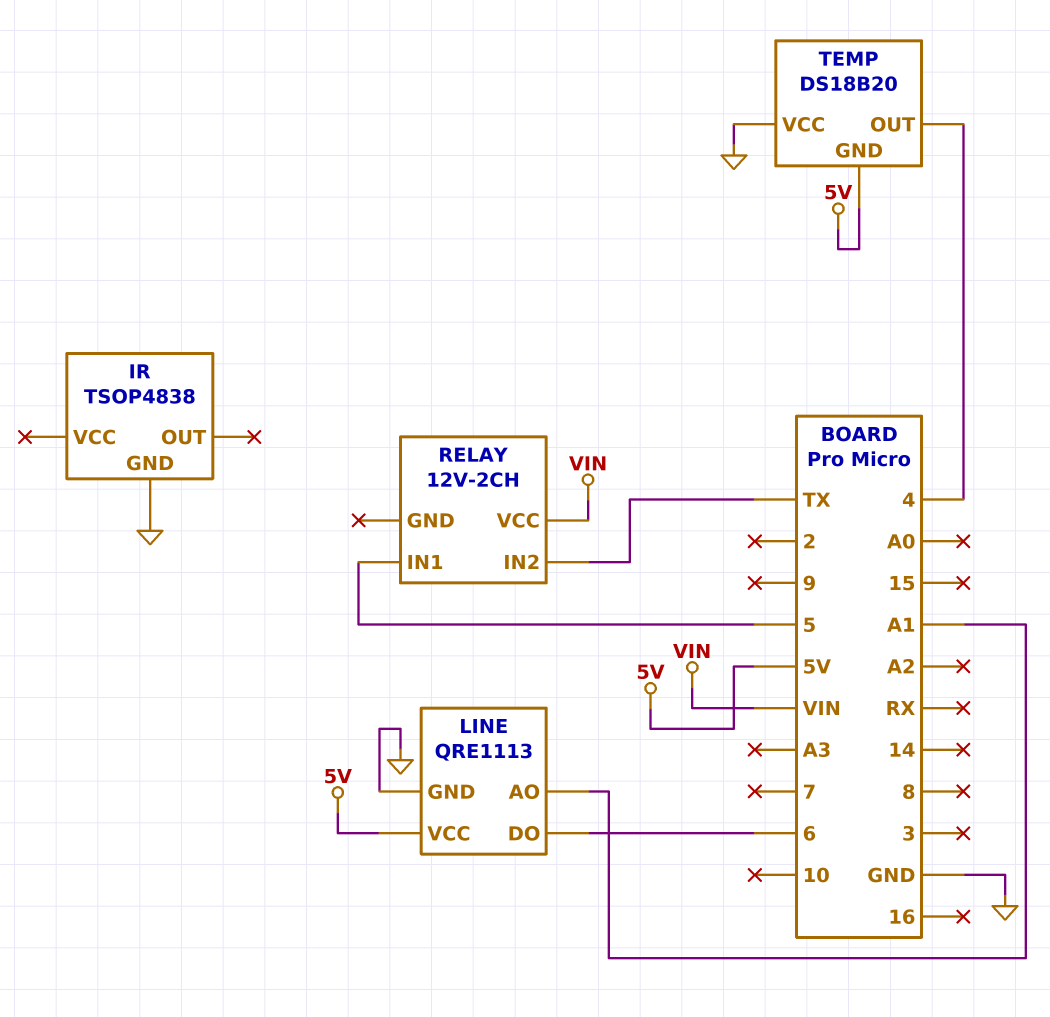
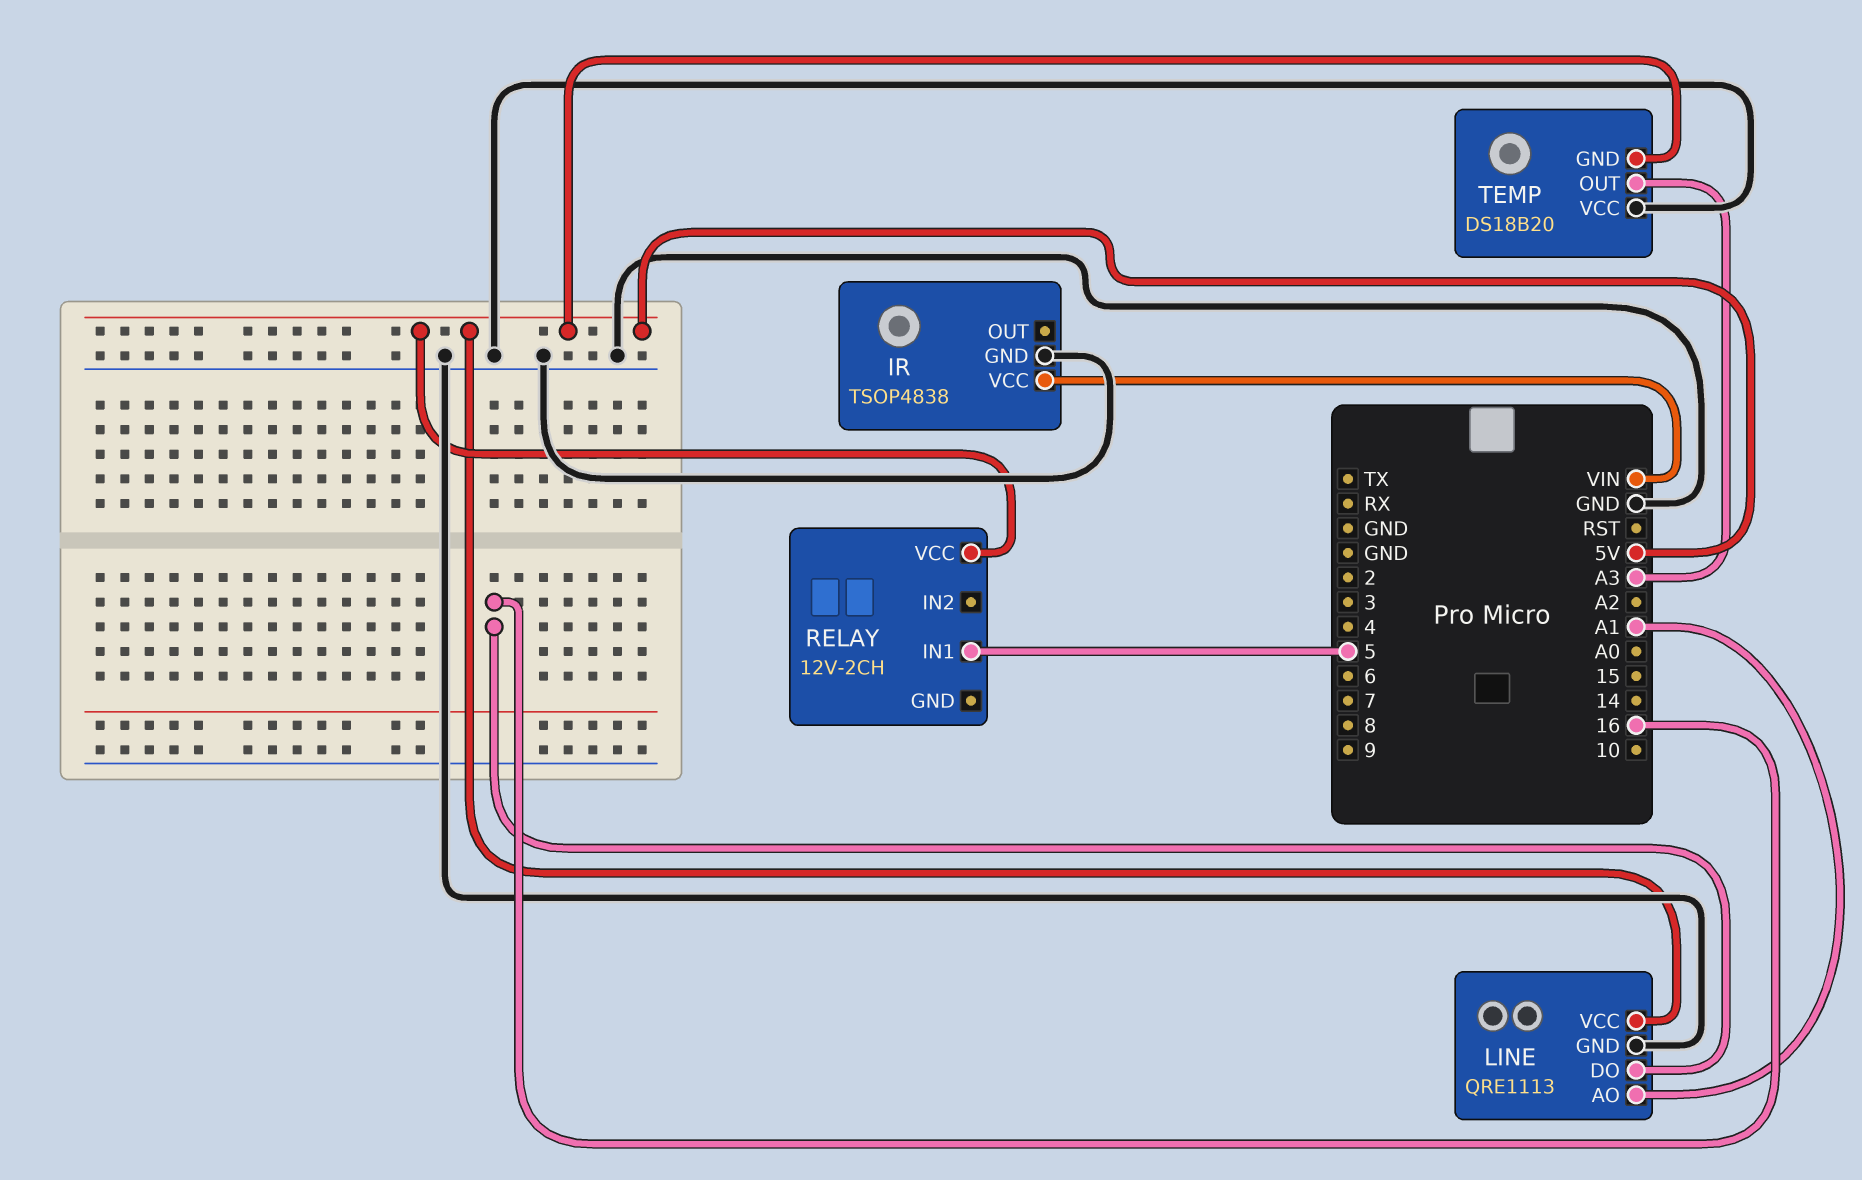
IR pin VCC: none -> VIN
LINE pin DO: 6 -> 16
RELAY pin IN2: TX -> none
RELAY pin VCC: VIN -> 5V
TEMP pin OUT: 4 -> A3

